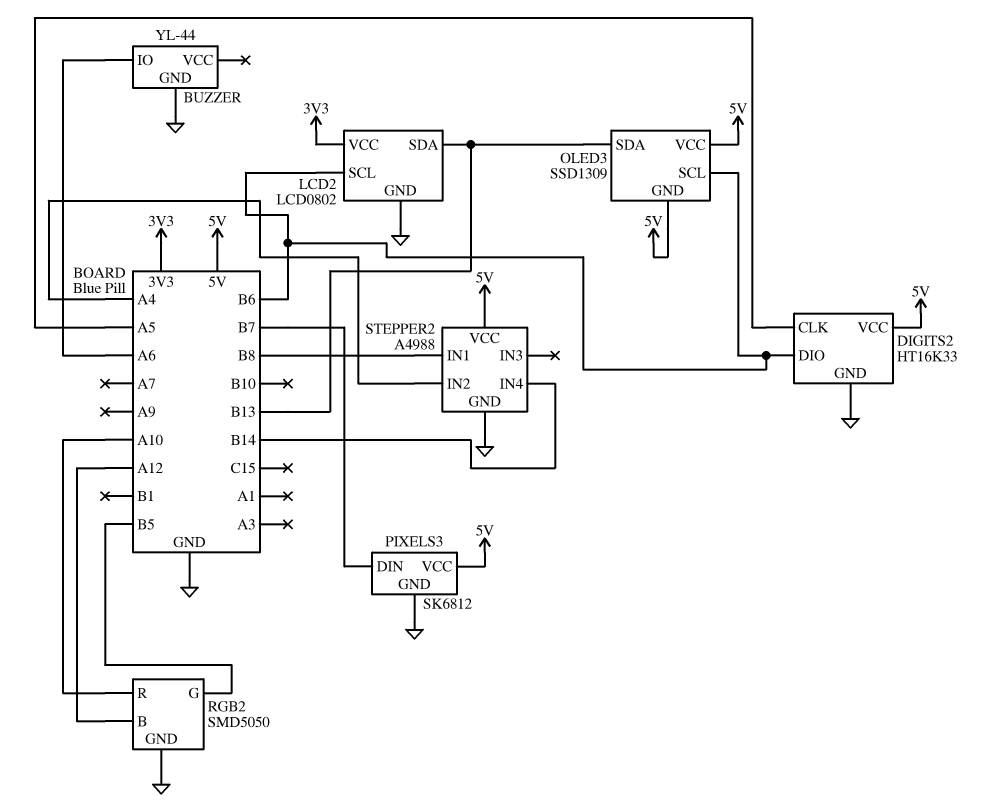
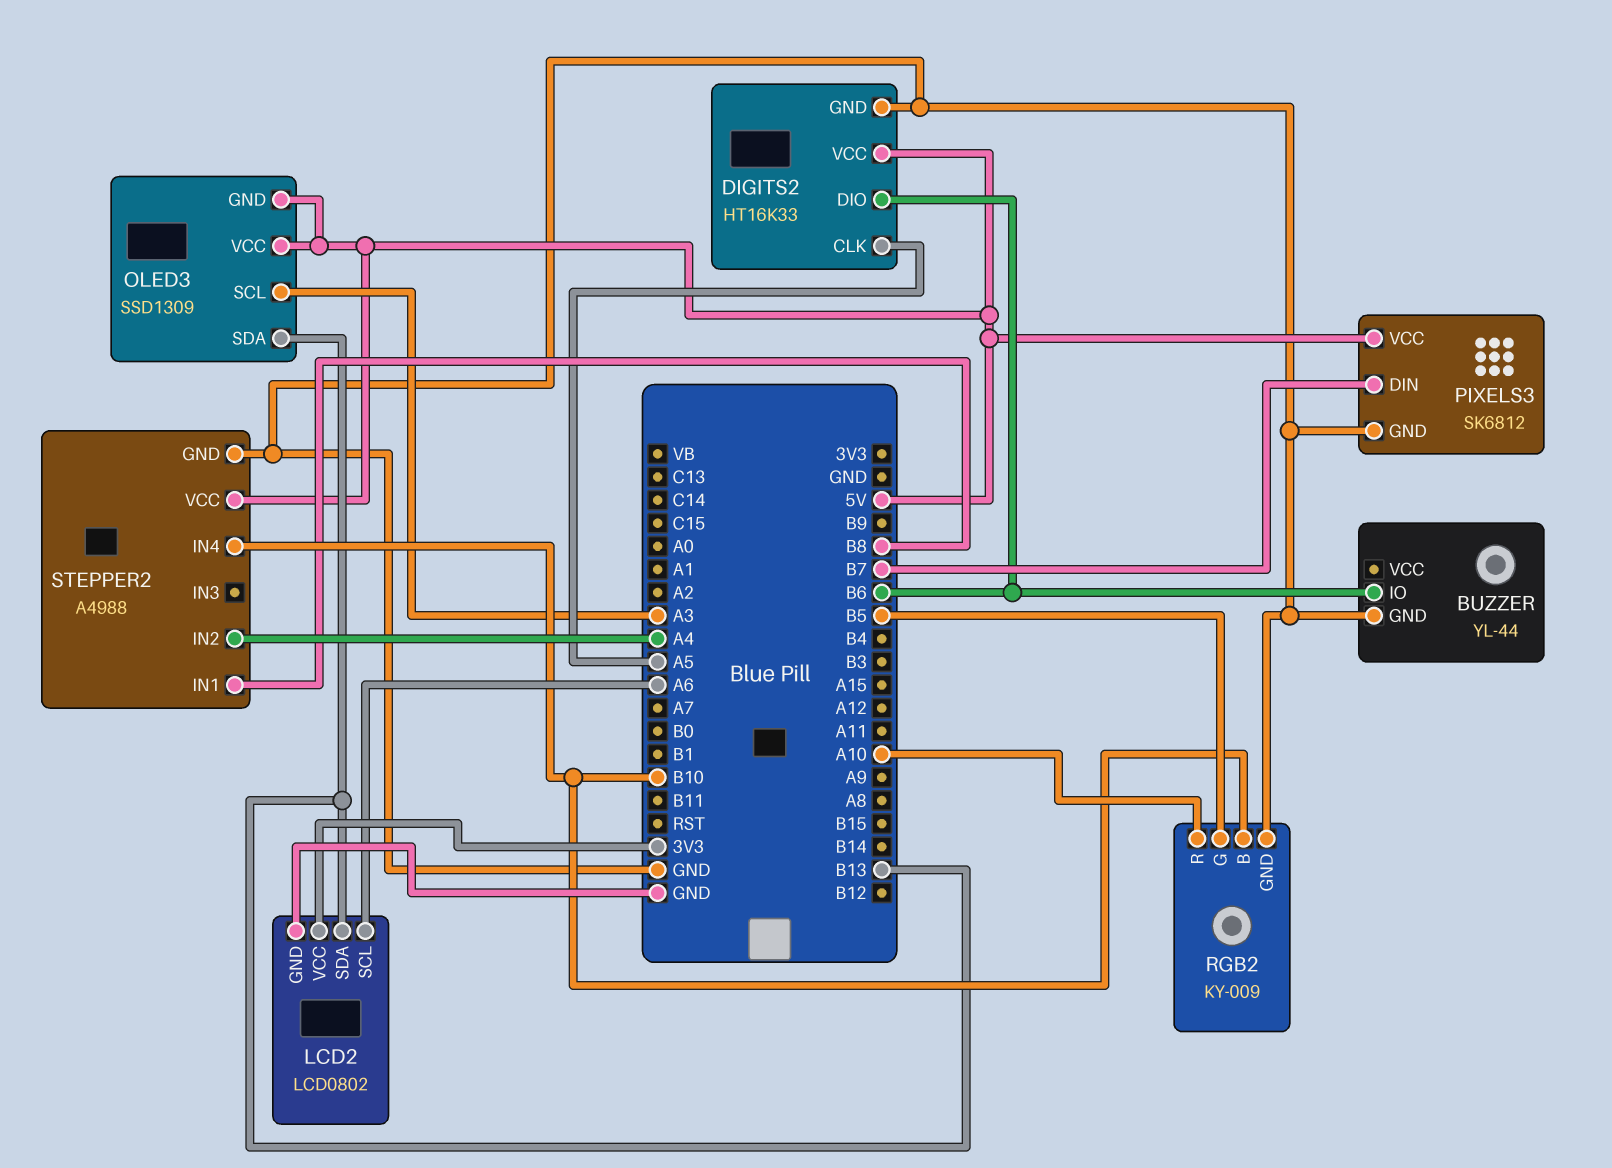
BUZZER pin IO: A6 -> B6
LCD2 pin SCL: B6 -> A6
OLED3 pin SCL: B6 -> A3
RGB2: SMD5050 -> KY-009
RGB2 pin B: A12 -> B10
STEPPER2 pin IN4: B14 -> B10

